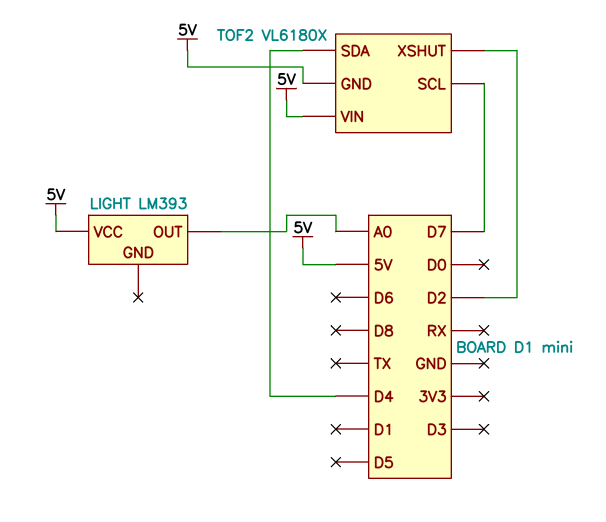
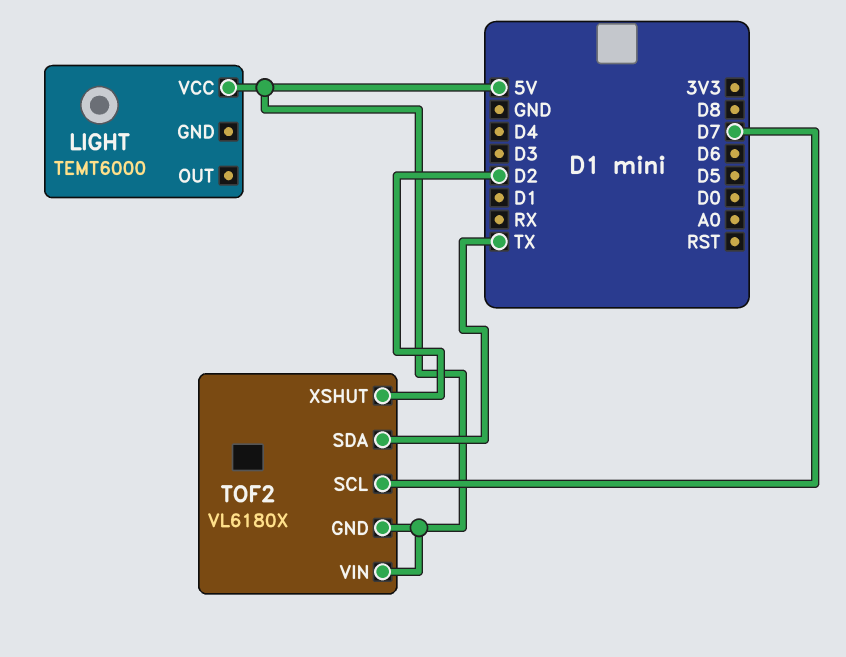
LIGHT: LM393 -> TEMT6000
LIGHT pin OUT: A0 -> none
TOF2 pin SDA: D4 -> TX

